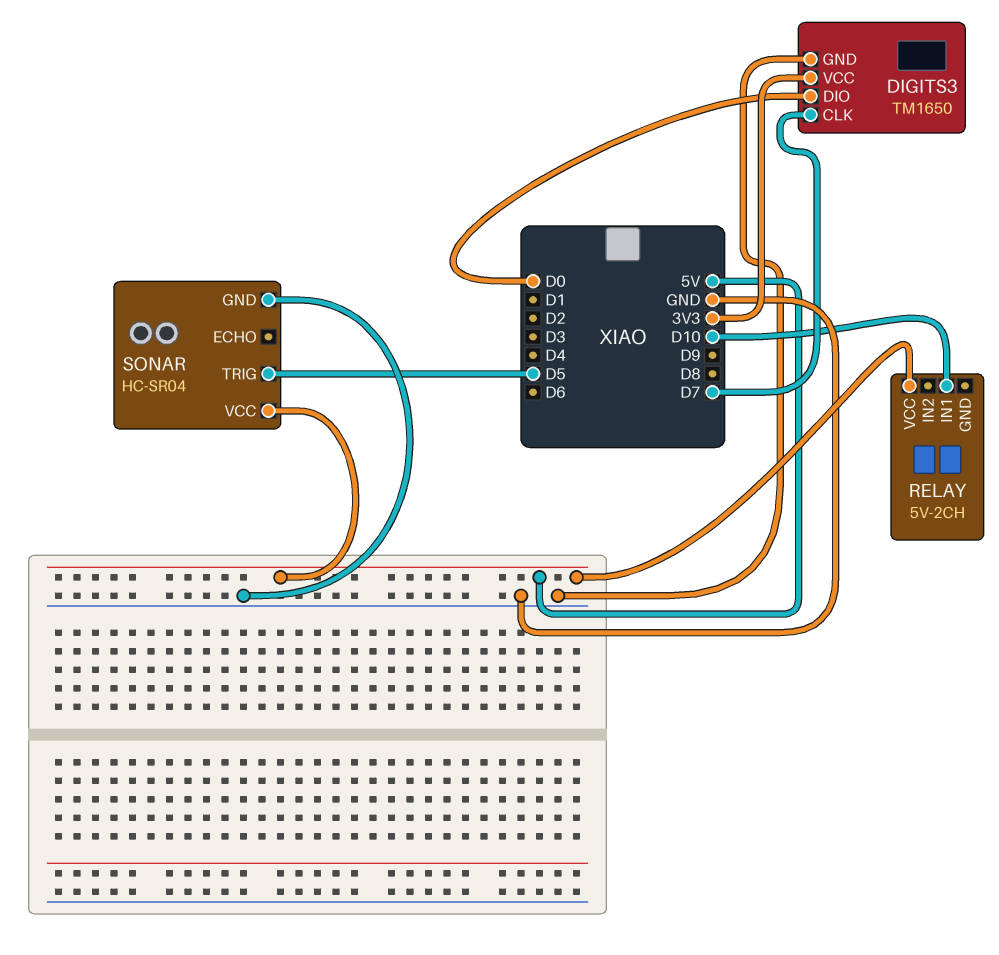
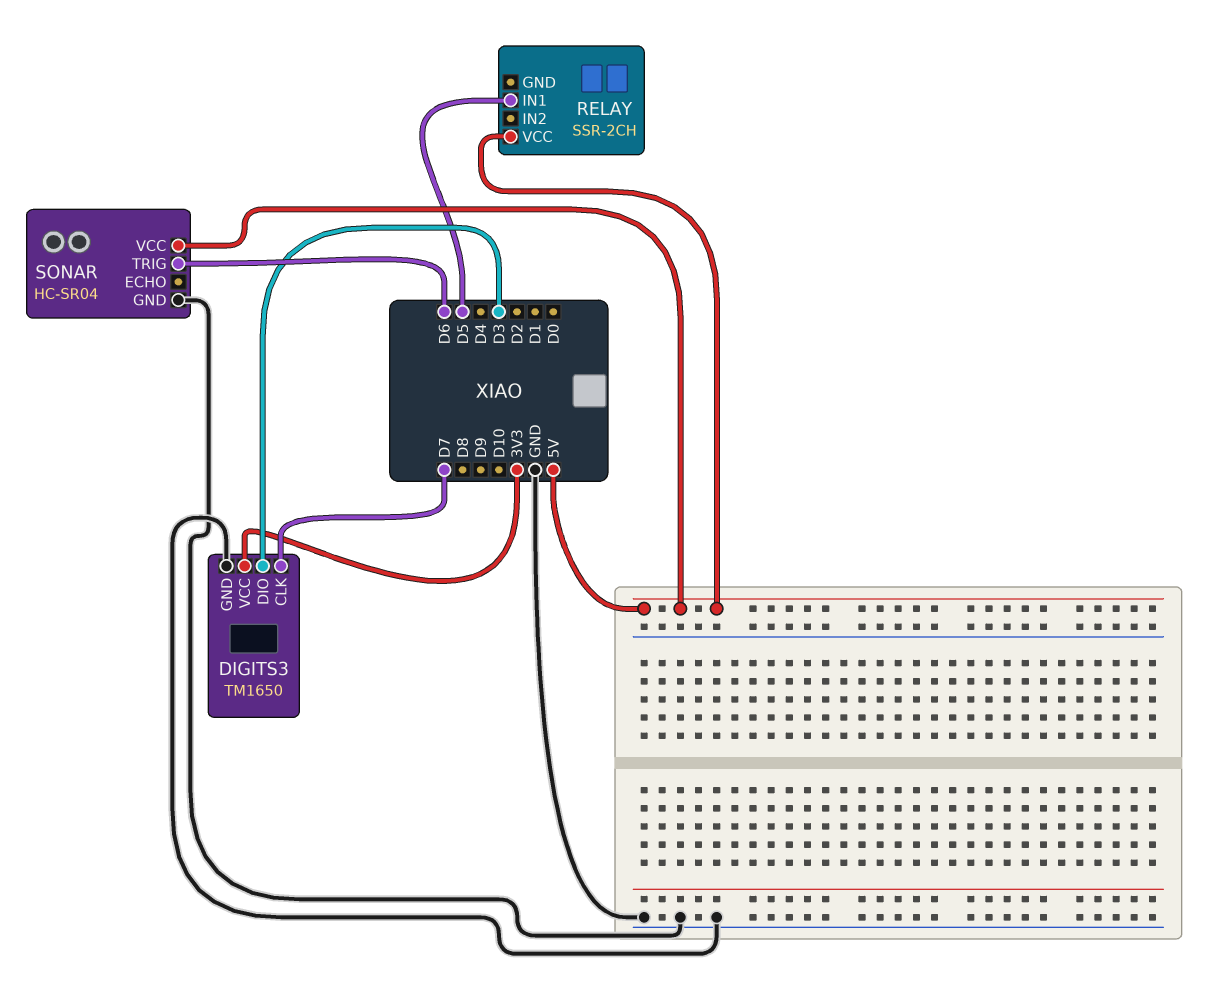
DIGITS3 pin DIO: D0 -> D3
RELAY: 5V-2CH -> SSR-2CH
RELAY pin IN1: D10 -> D5
SONAR pin TRIG: D5 -> D6

